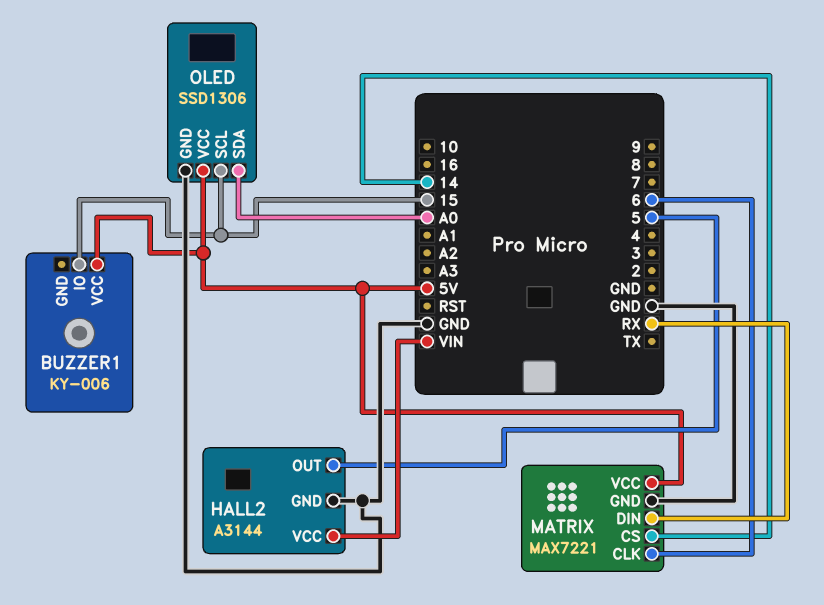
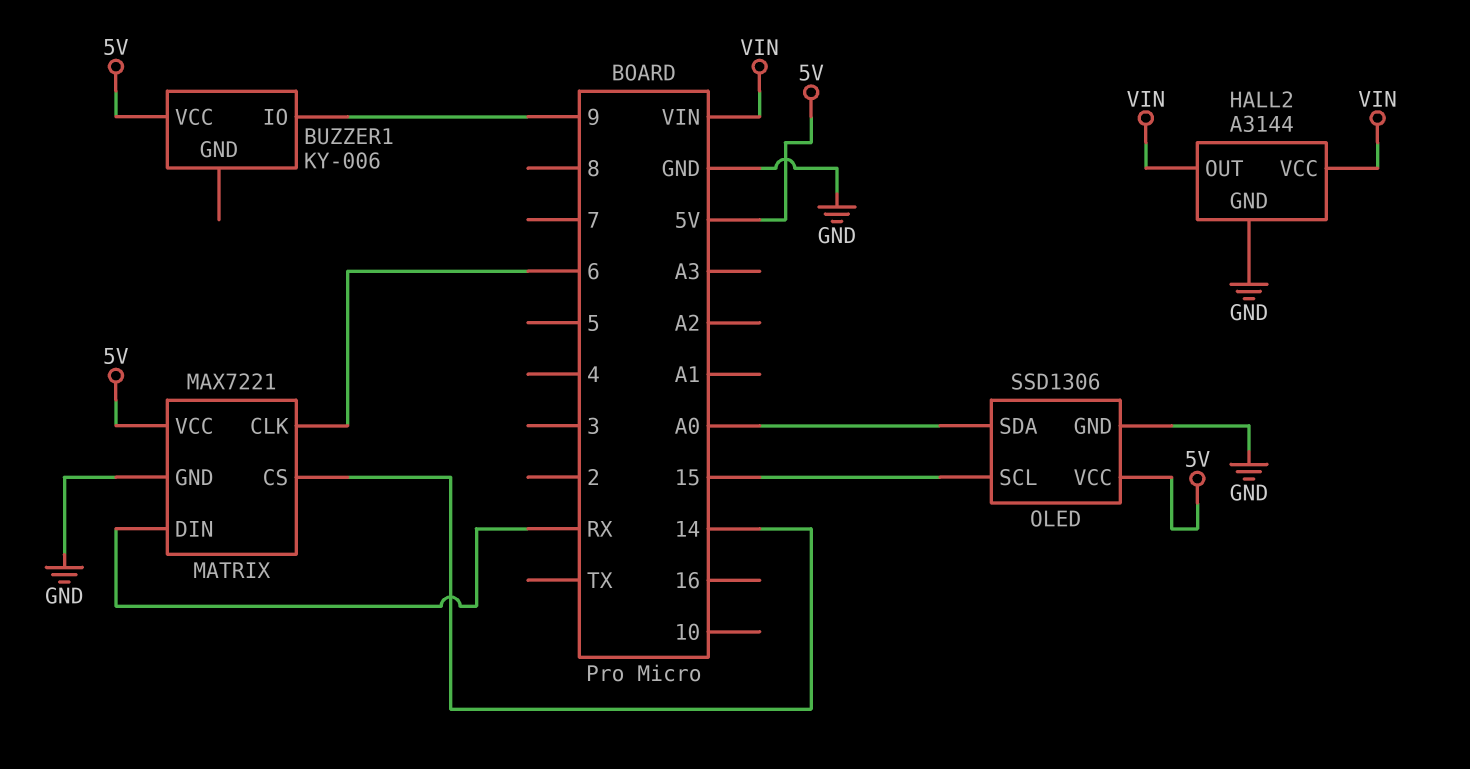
BUZZER1 pin IO: 15 -> 9
HALL2 pin OUT: 5 -> VIN

